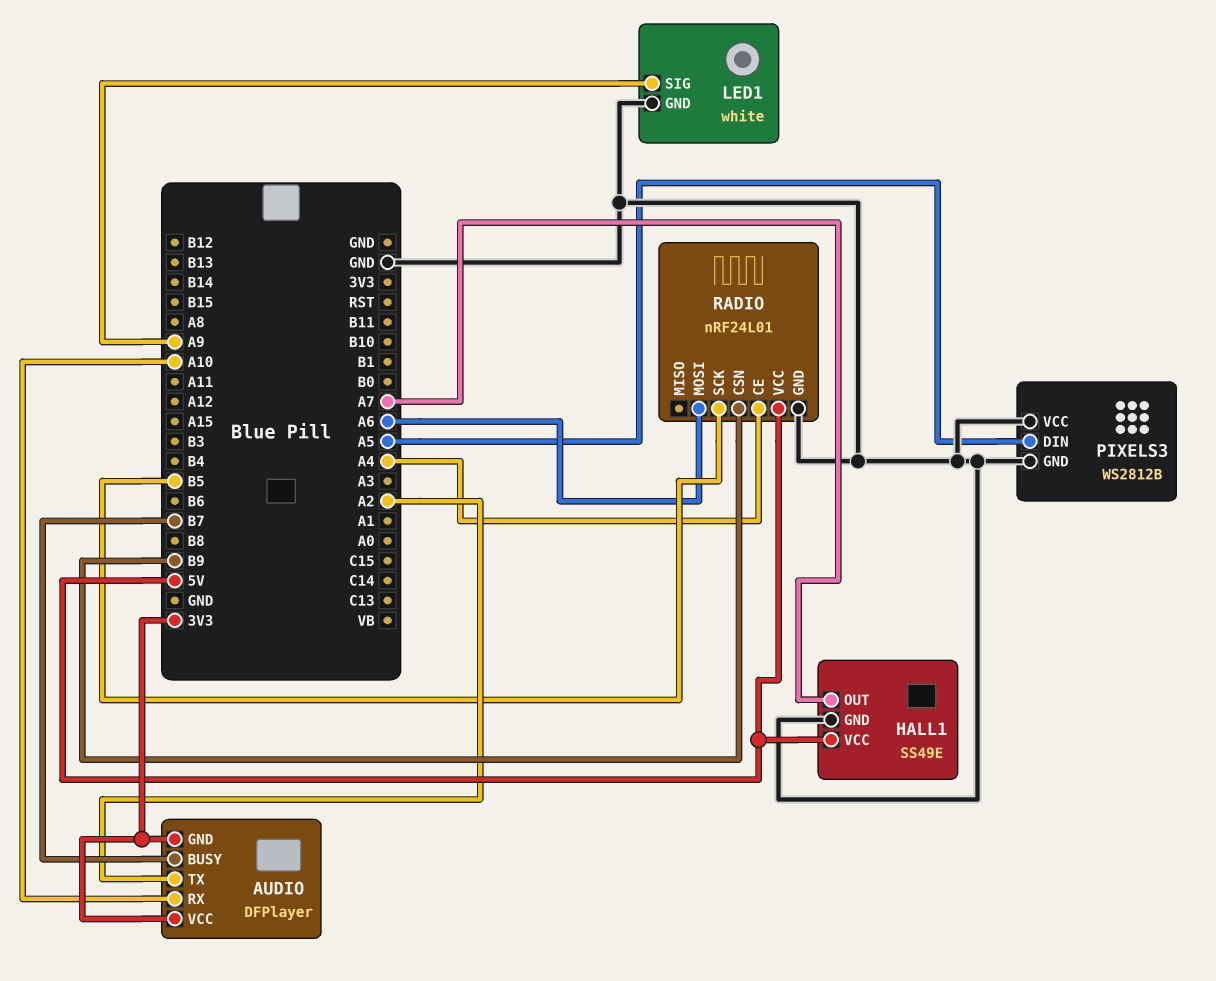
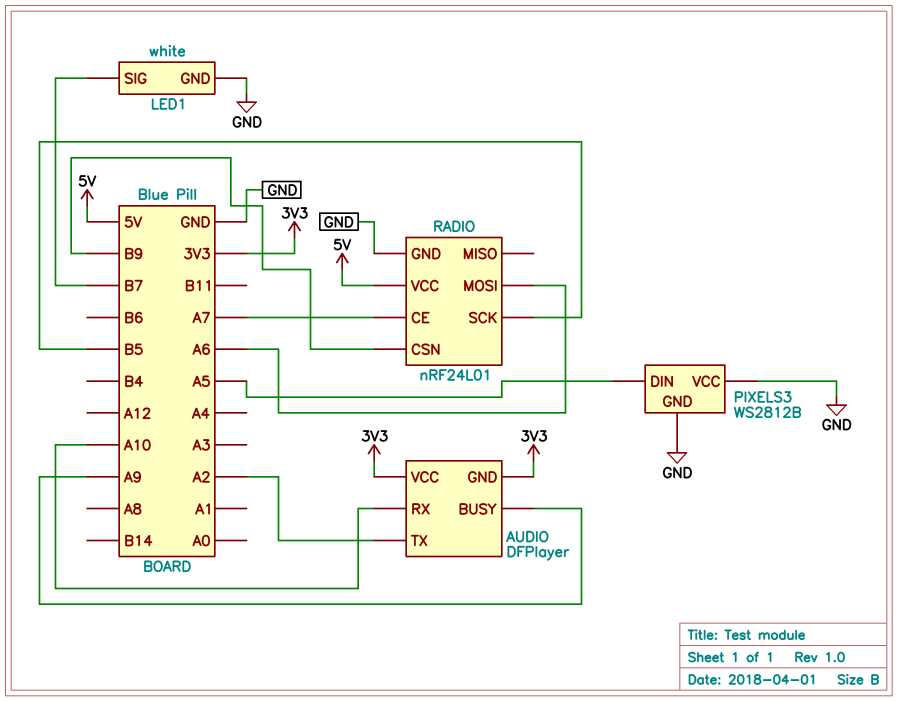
AUDIO pin BUSY: B7 -> A9
HALL1: SS49E -> none
HALL1 pin GND: GND -> none
HALL1 pin OUT: A7 -> none
HALL1 pin VCC: 5V -> none
LED1 pin SIG: A9 -> B7
RADIO pin CE: A4 -> A7

